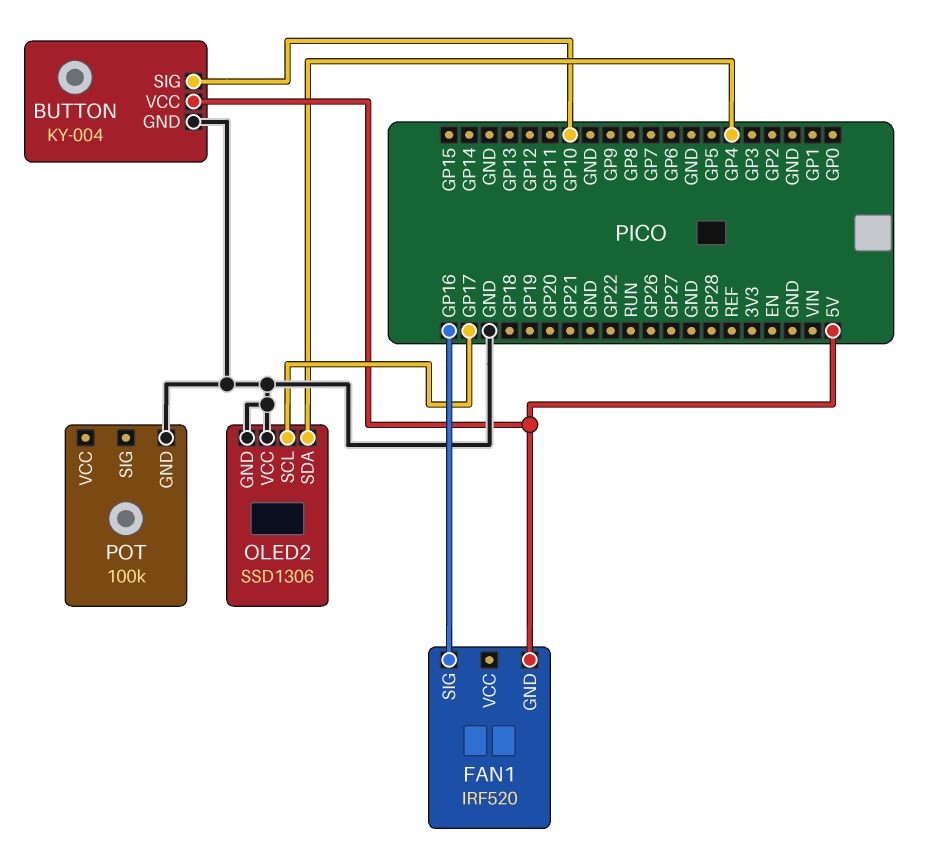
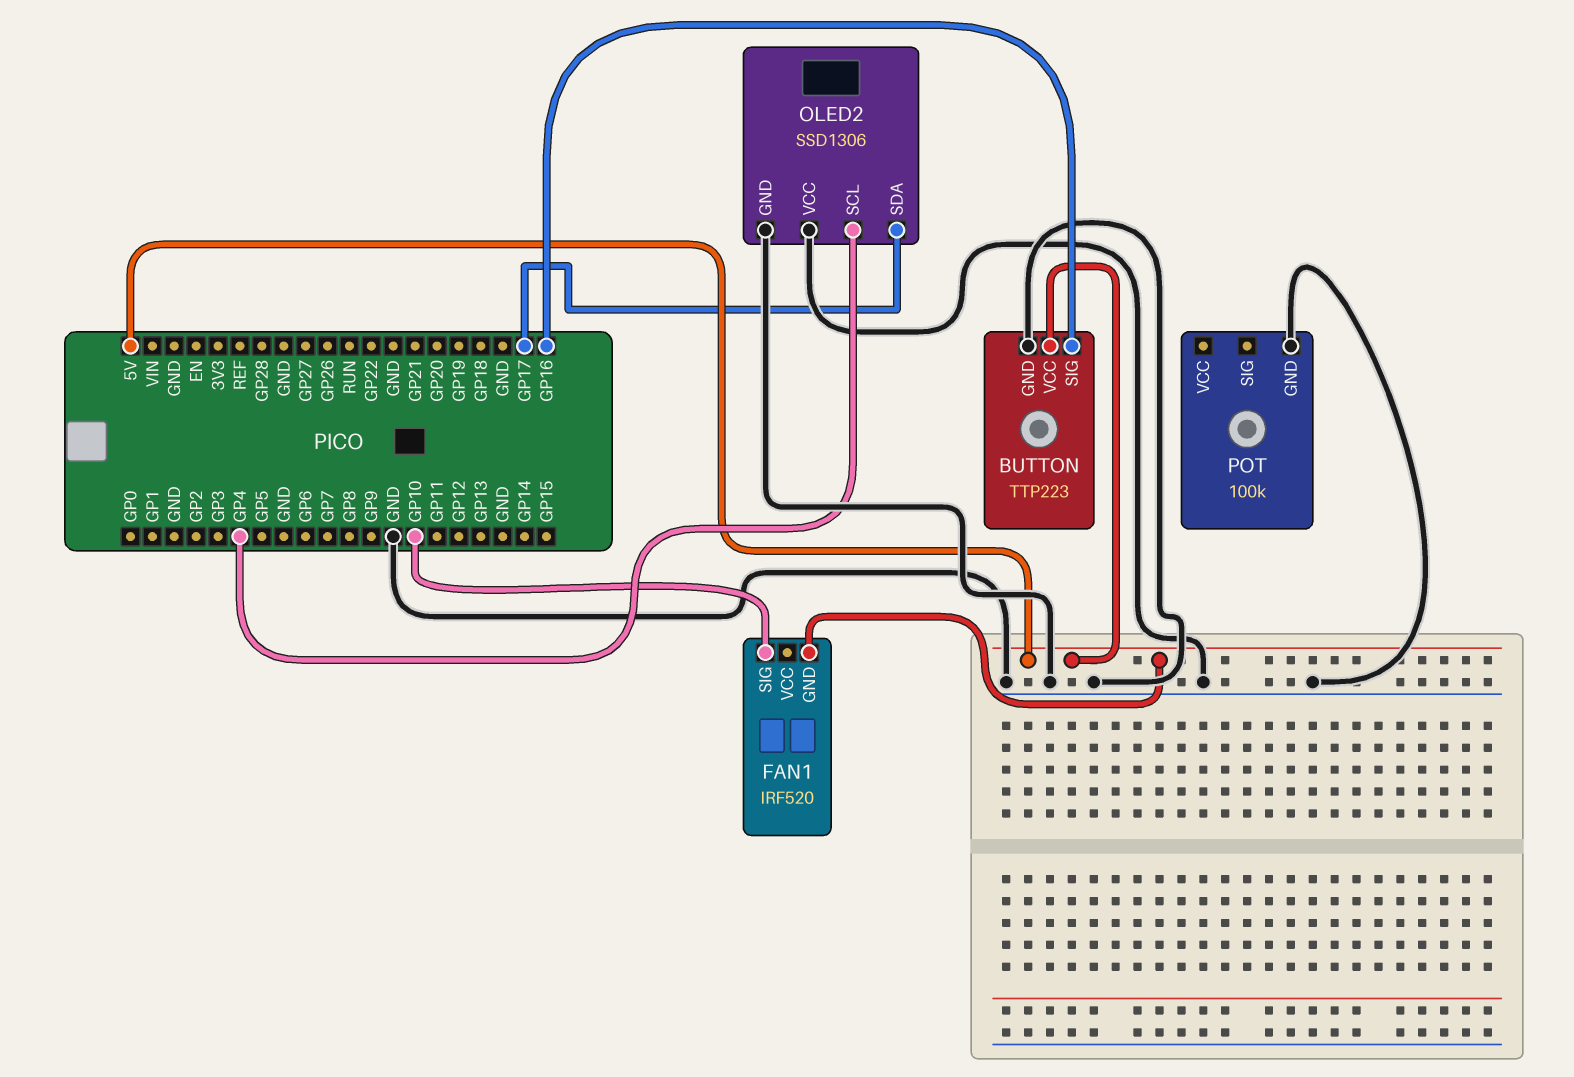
BUTTON: KY-004 -> TTP223
BUTTON pin SIG: GP10 -> GP16
FAN1 pin SIG: GP16 -> GP10
OLED2 pin SCL: GP17 -> GP4
OLED2 pin SDA: GP4 -> GP17

